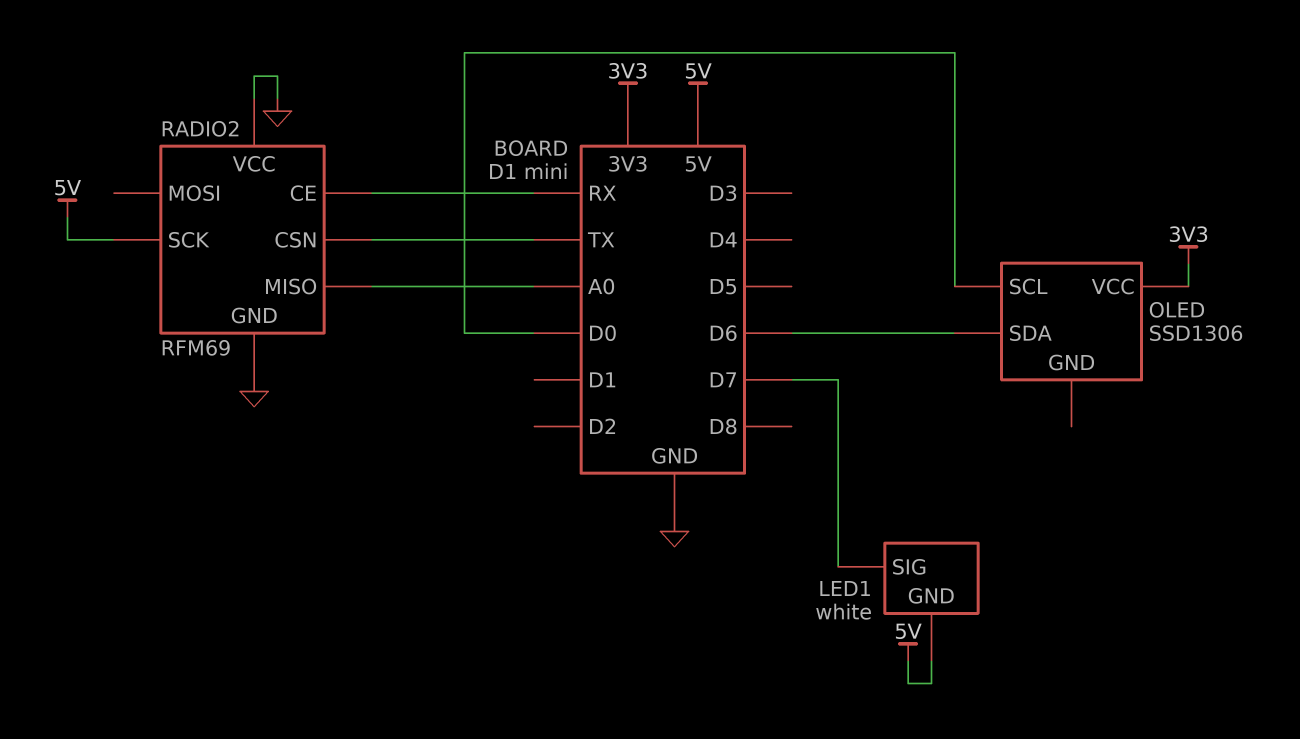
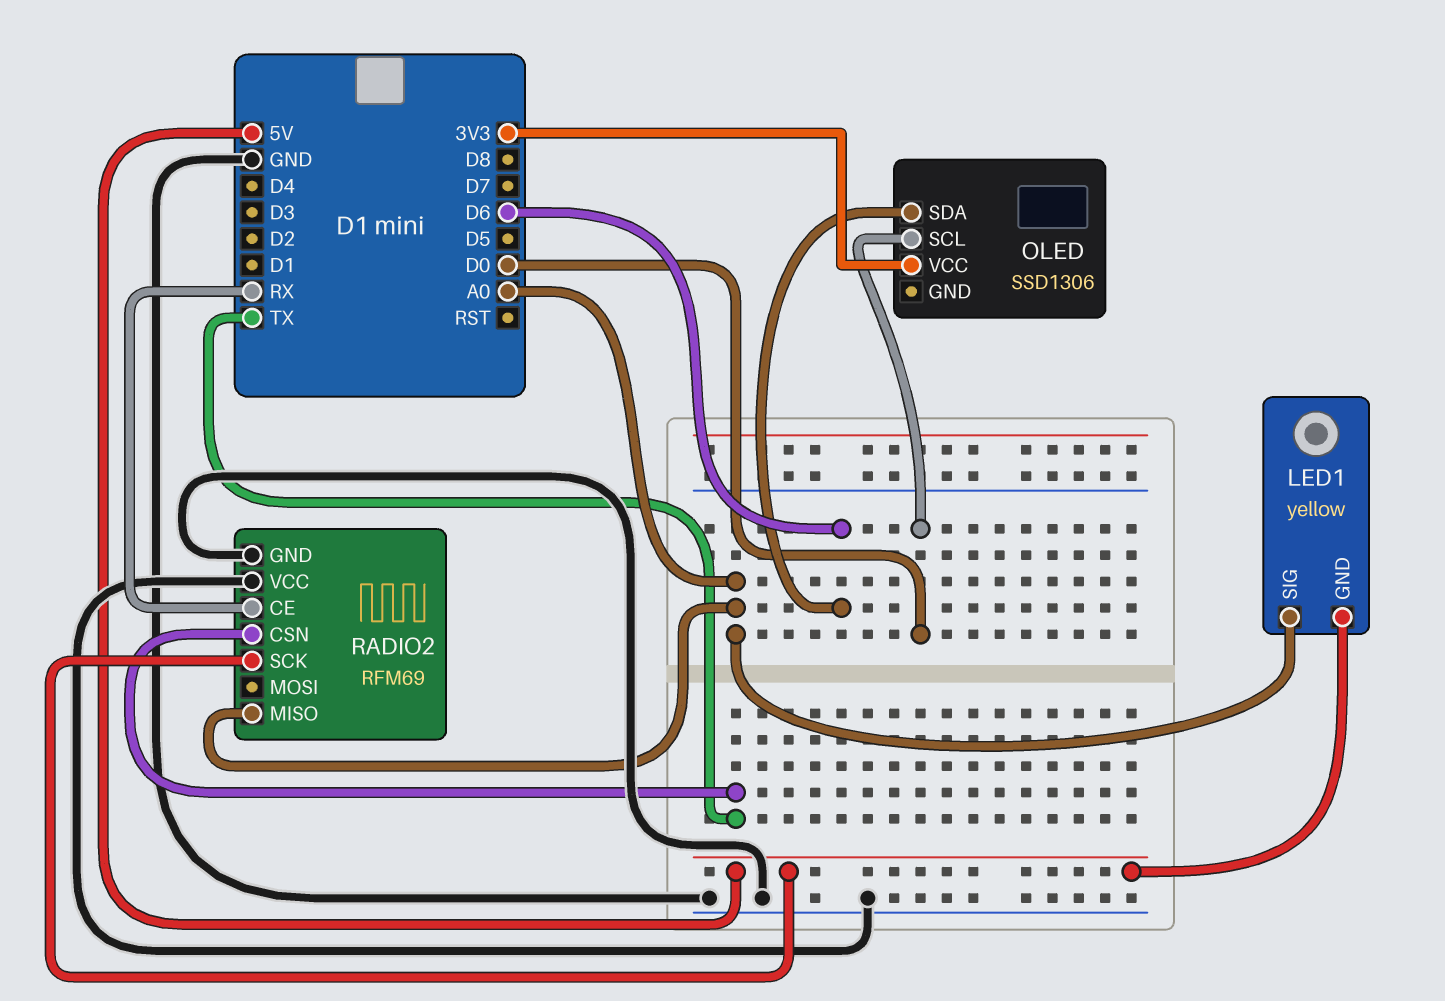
LED1: white -> yellow
LED1 pin SIG: D7 -> A0

